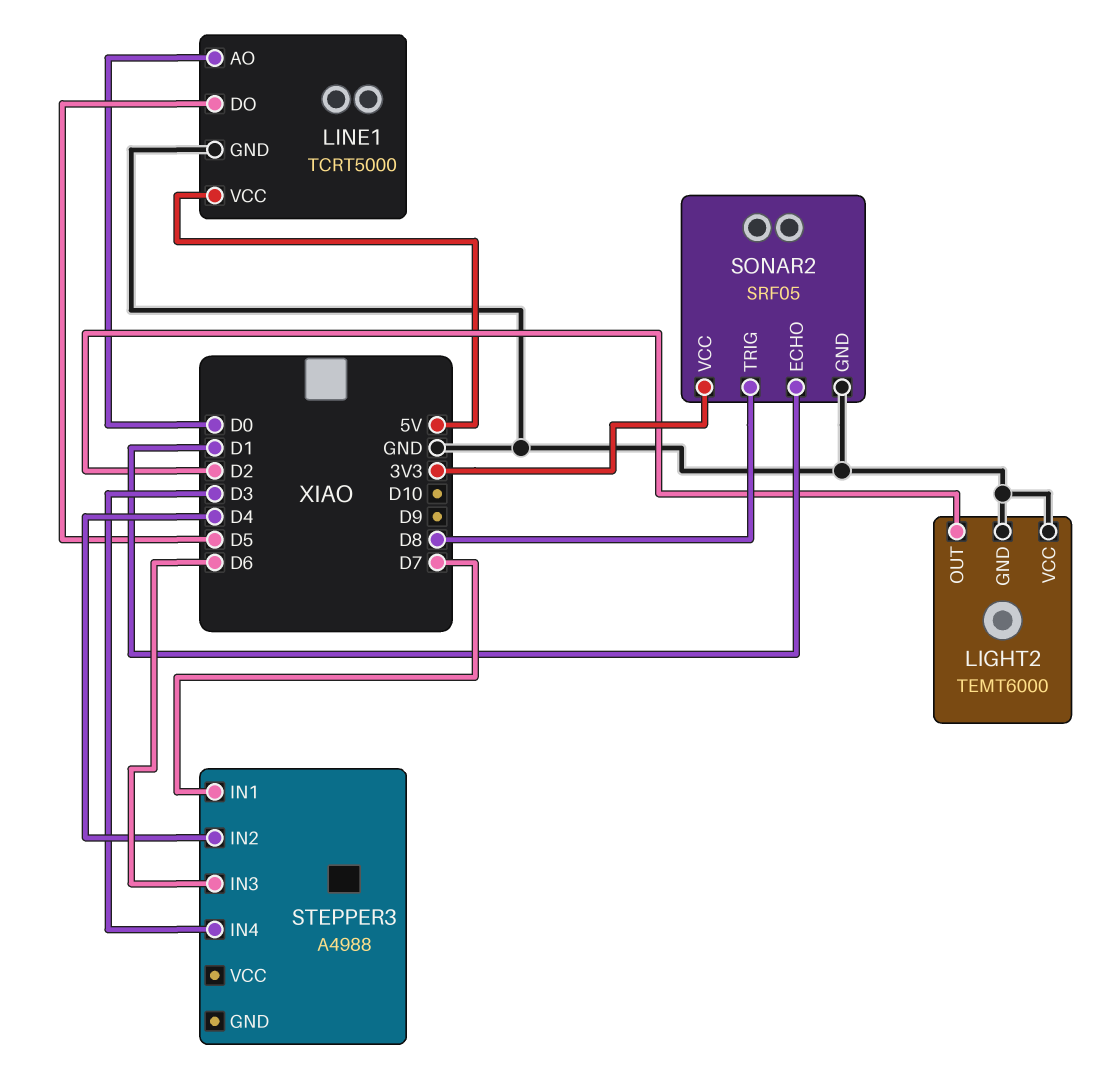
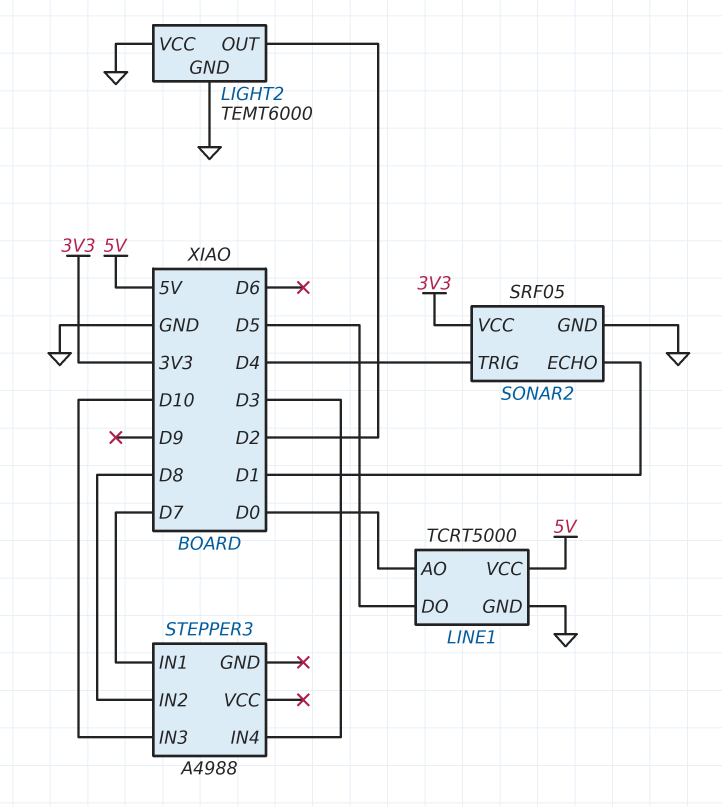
SONAR2 pin TRIG: D8 -> D4
STEPPER3 pin IN2: D4 -> D8
STEPPER3 pin IN3: D6 -> D10

